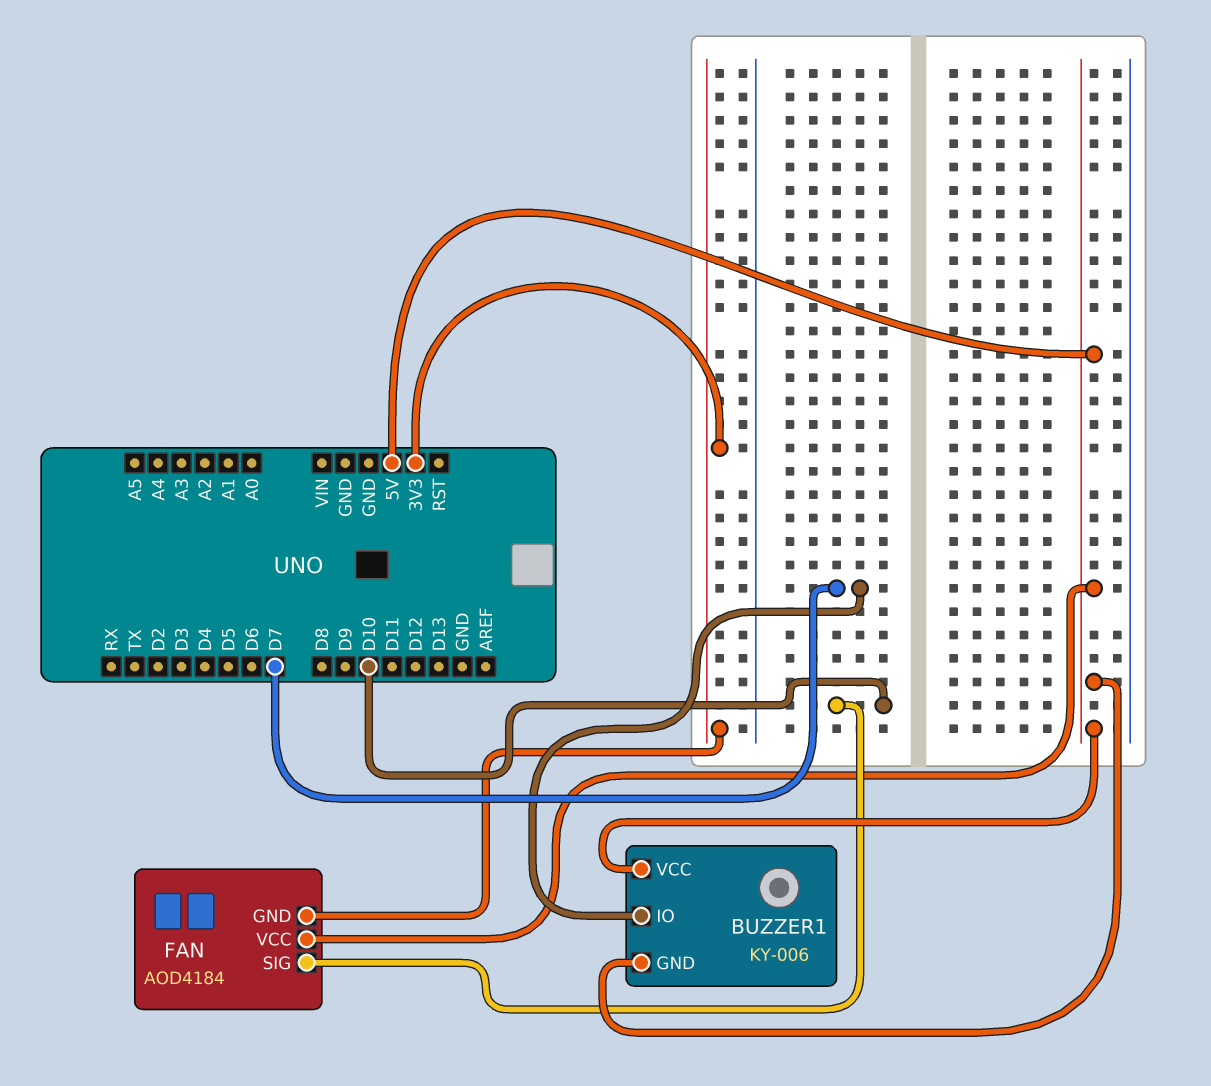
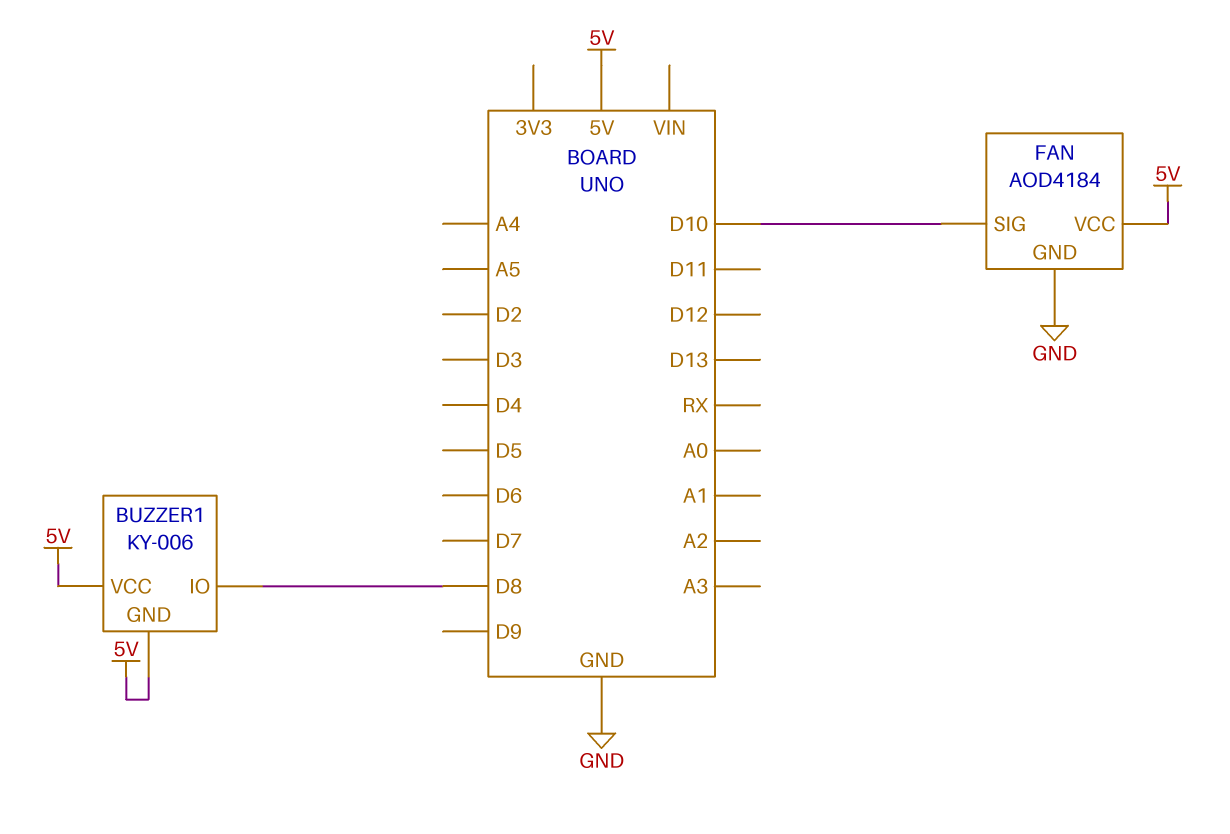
BUZZER1 pin IO: D7 -> D8
FAN pin GND: 3V3 -> GND

